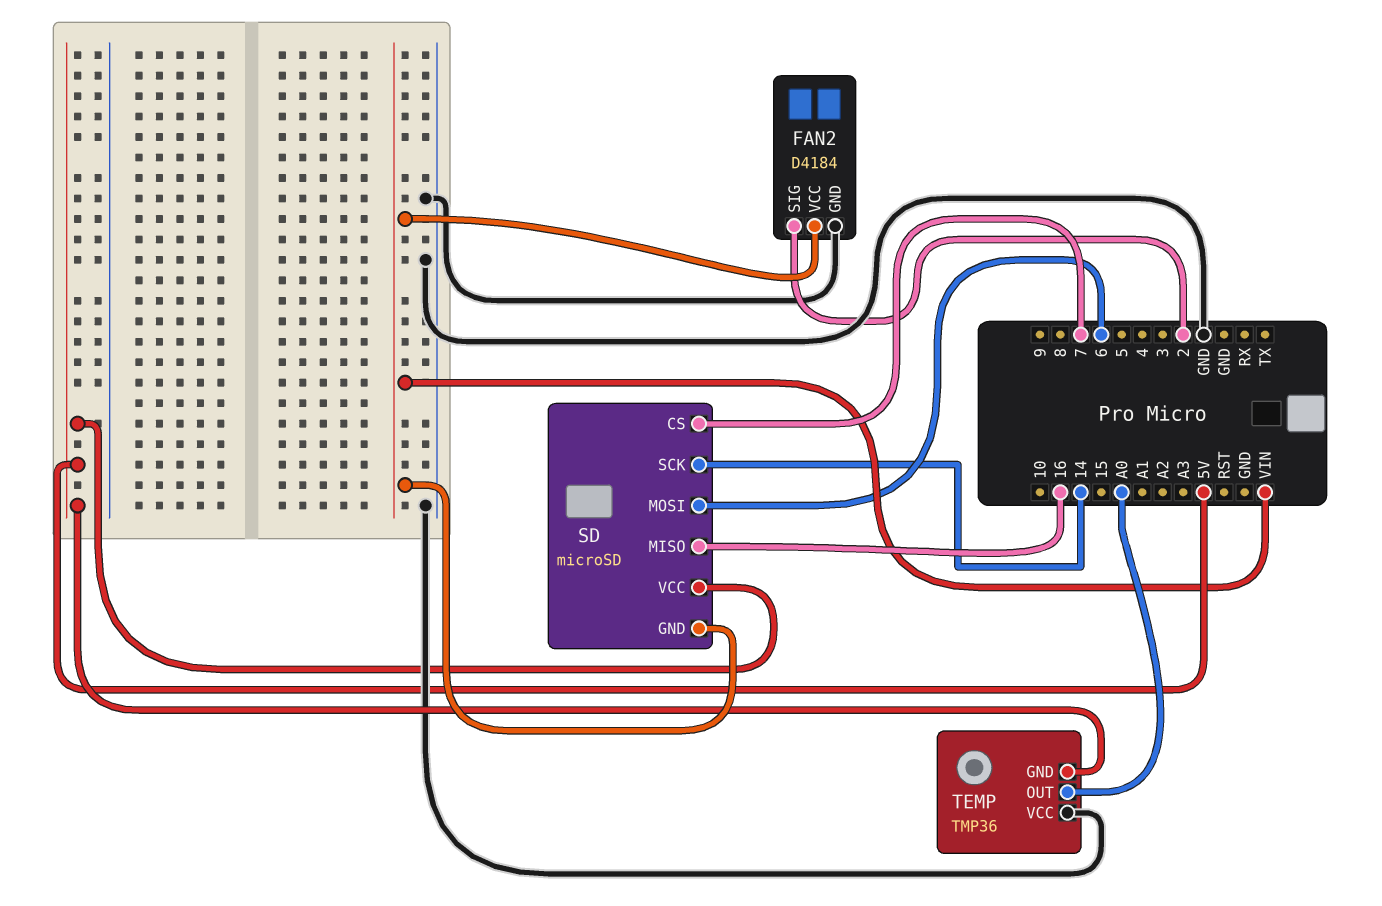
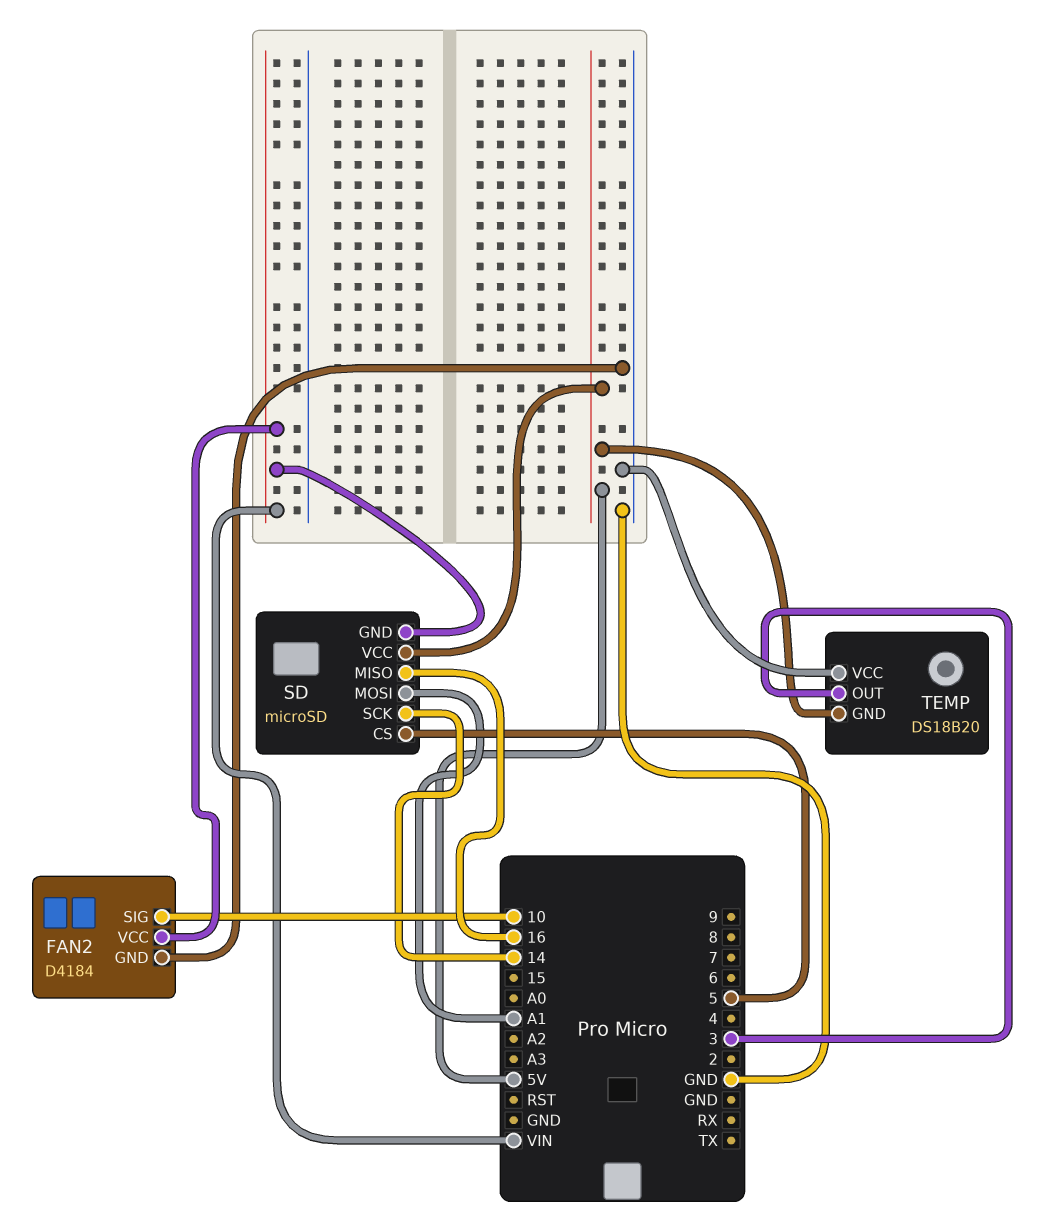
FAN2 pin SIG: 2 -> 10
SD pin CS: 7 -> 5
SD pin MOSI: 6 -> A1
TEMP: TMP36 -> DS18B20
TEMP pin OUT: A0 -> 3

